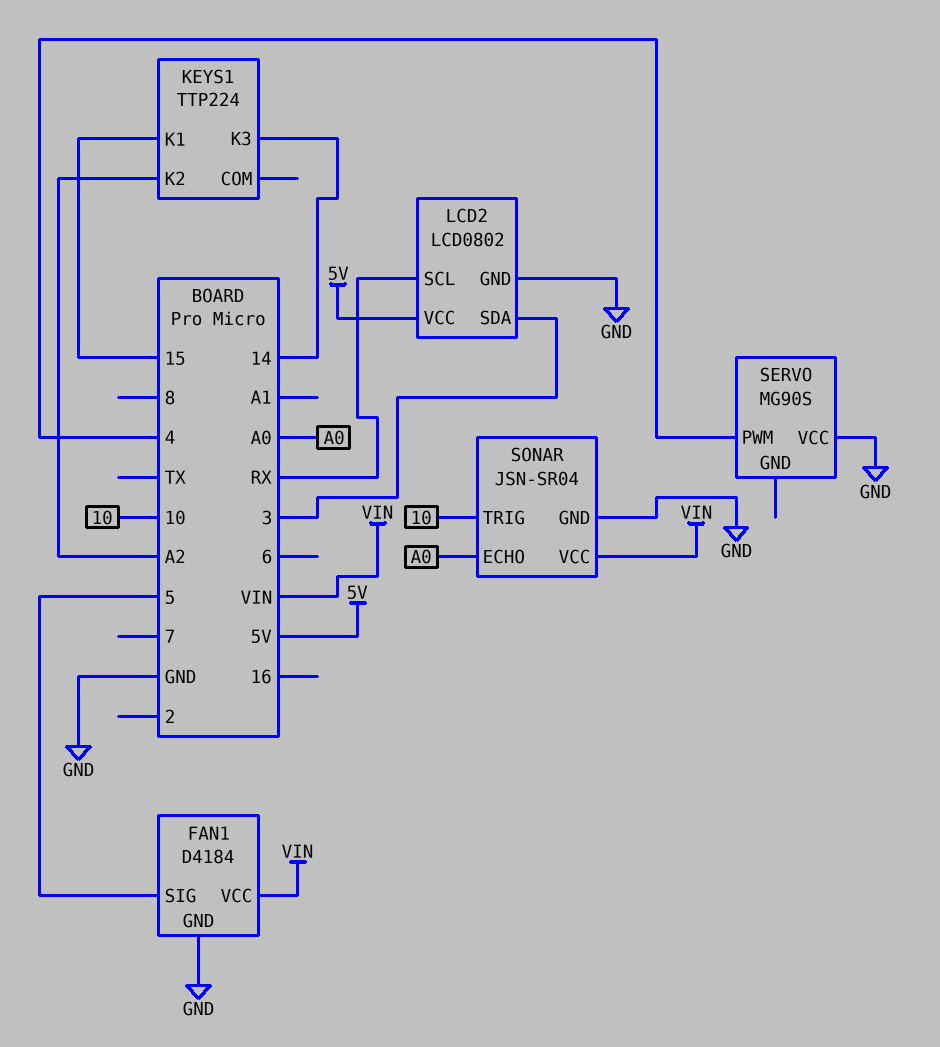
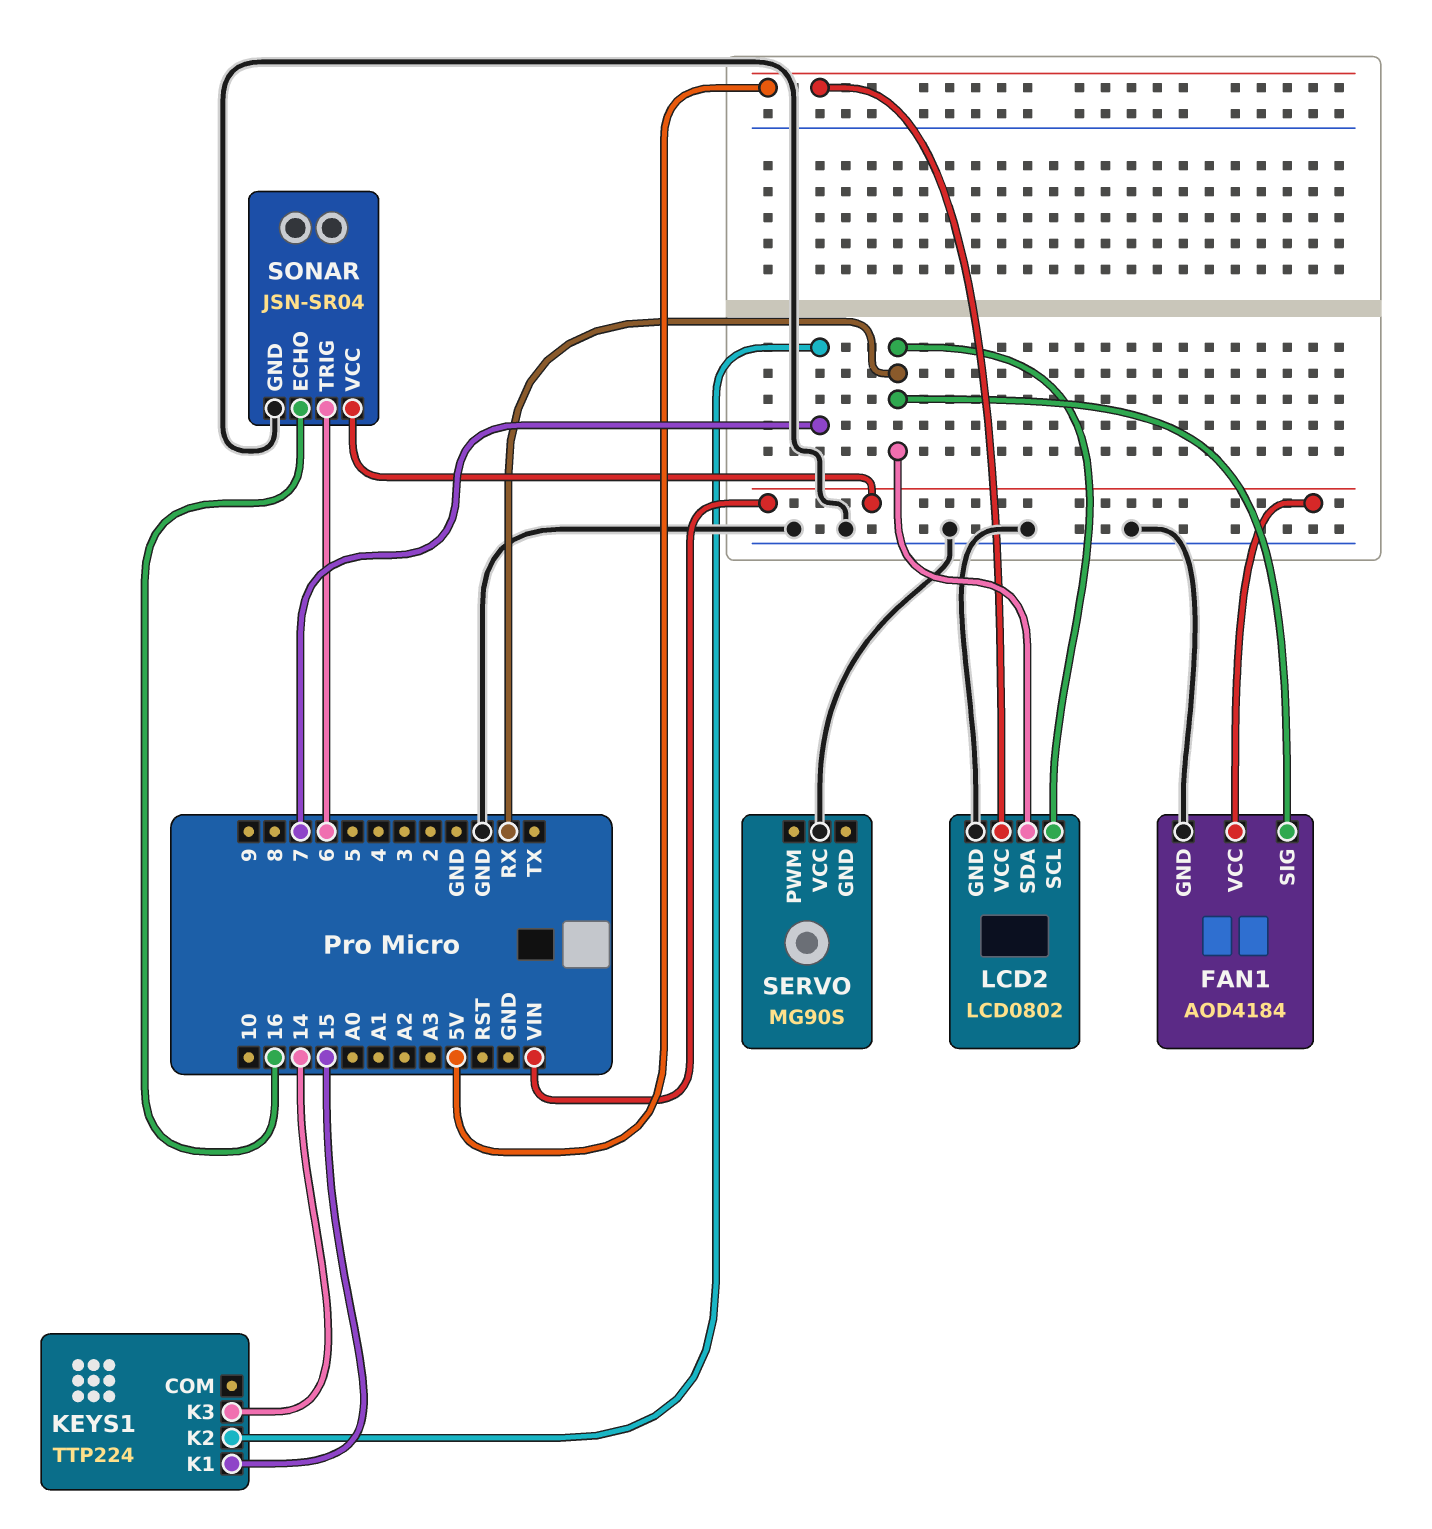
FAN1: D4184 -> AOD4184
FAN1 pin SIG: 5 -> RX
KEYS1 pin K2: A2 -> 7
LCD2 pin SDA: 3 -> RX
SERVO pin PWM: 4 -> none
SONAR pin ECHO: A0 -> 16
SONAR pin TRIG: 10 -> 6

